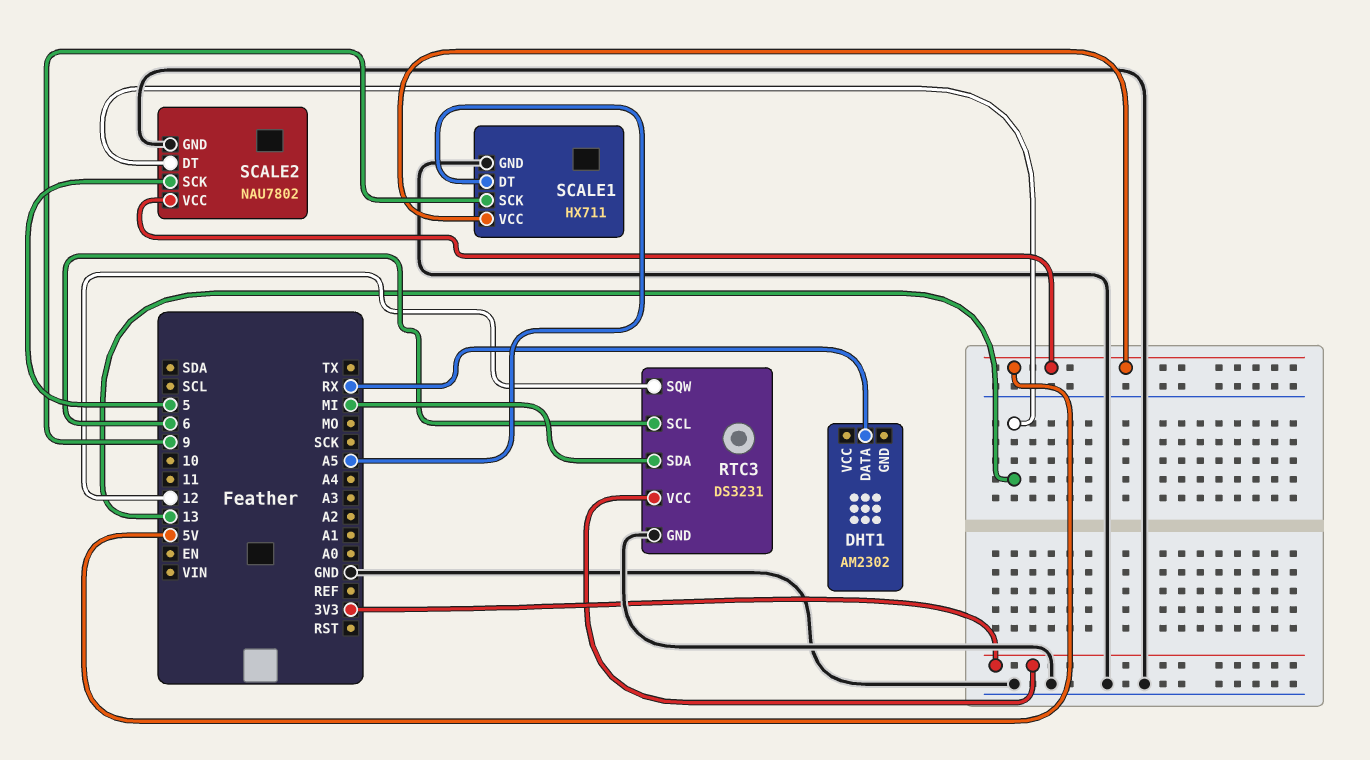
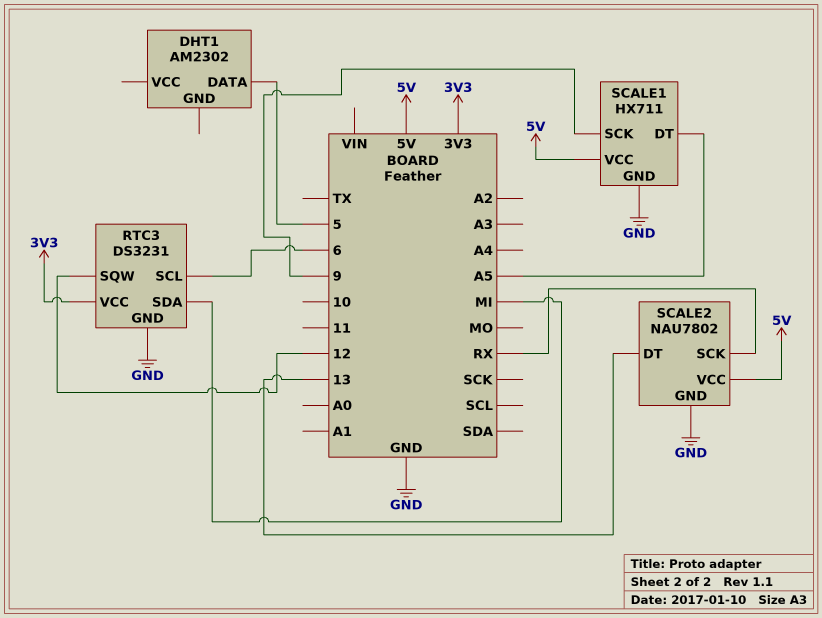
DHT1 pin DATA: RX -> 5
SCALE2 pin SCK: 5 -> RX

